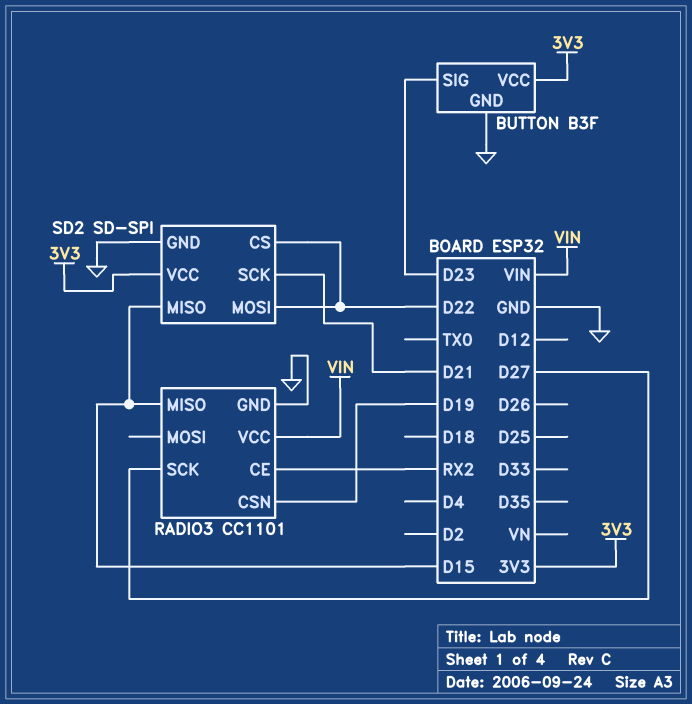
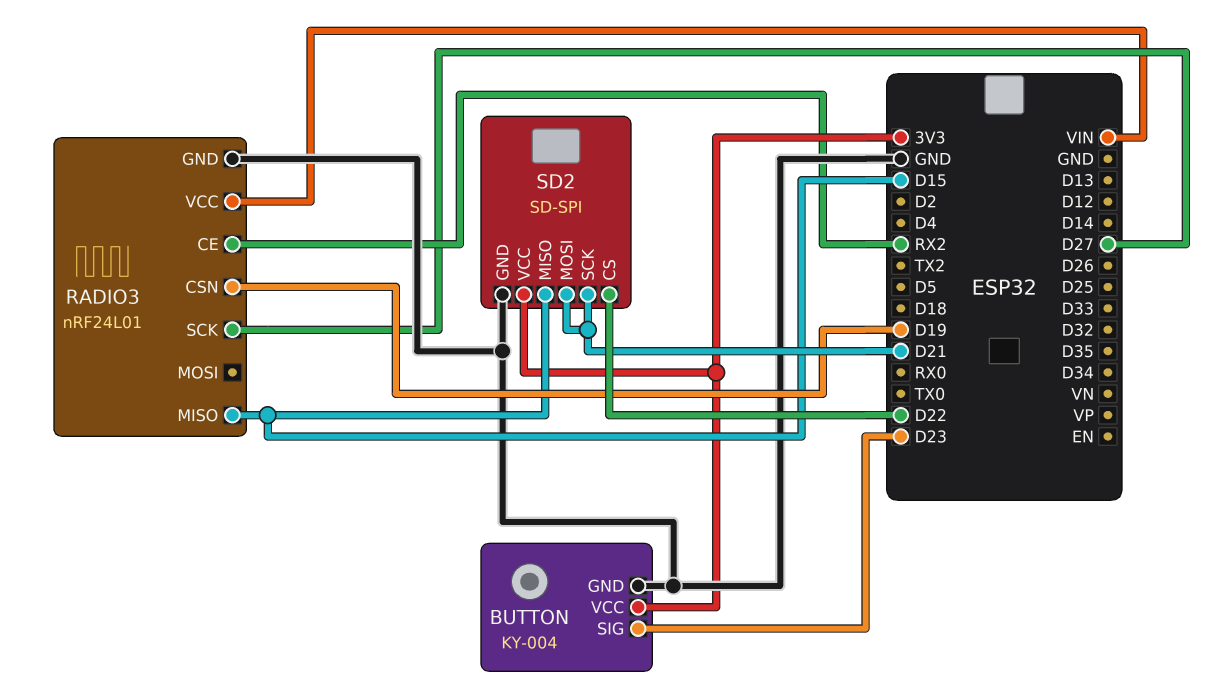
BUTTON: B3F -> KY-004
RADIO3: CC1101 -> nRF24L01
SD2 pin MOSI: D22 -> D21

